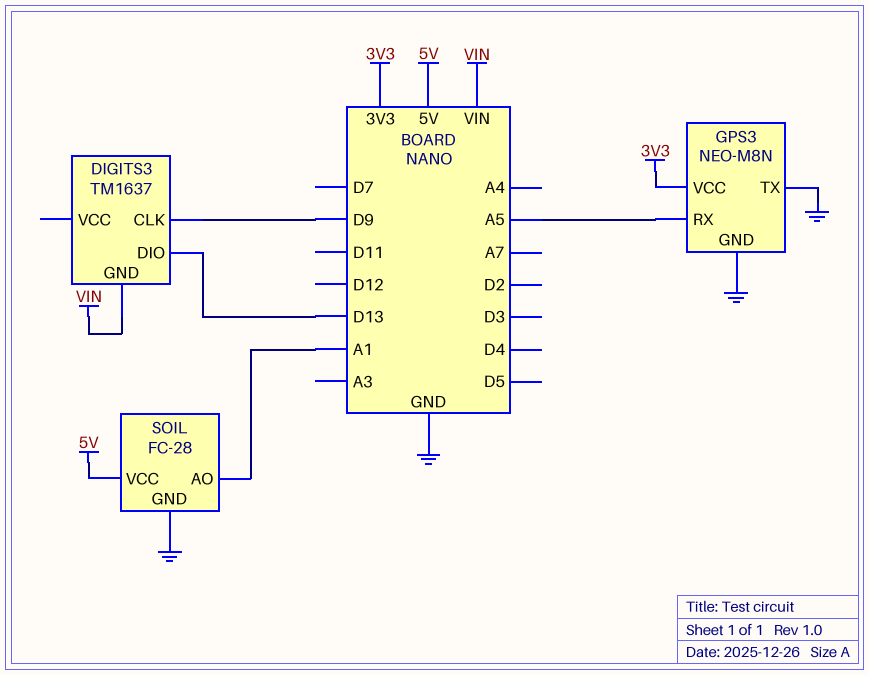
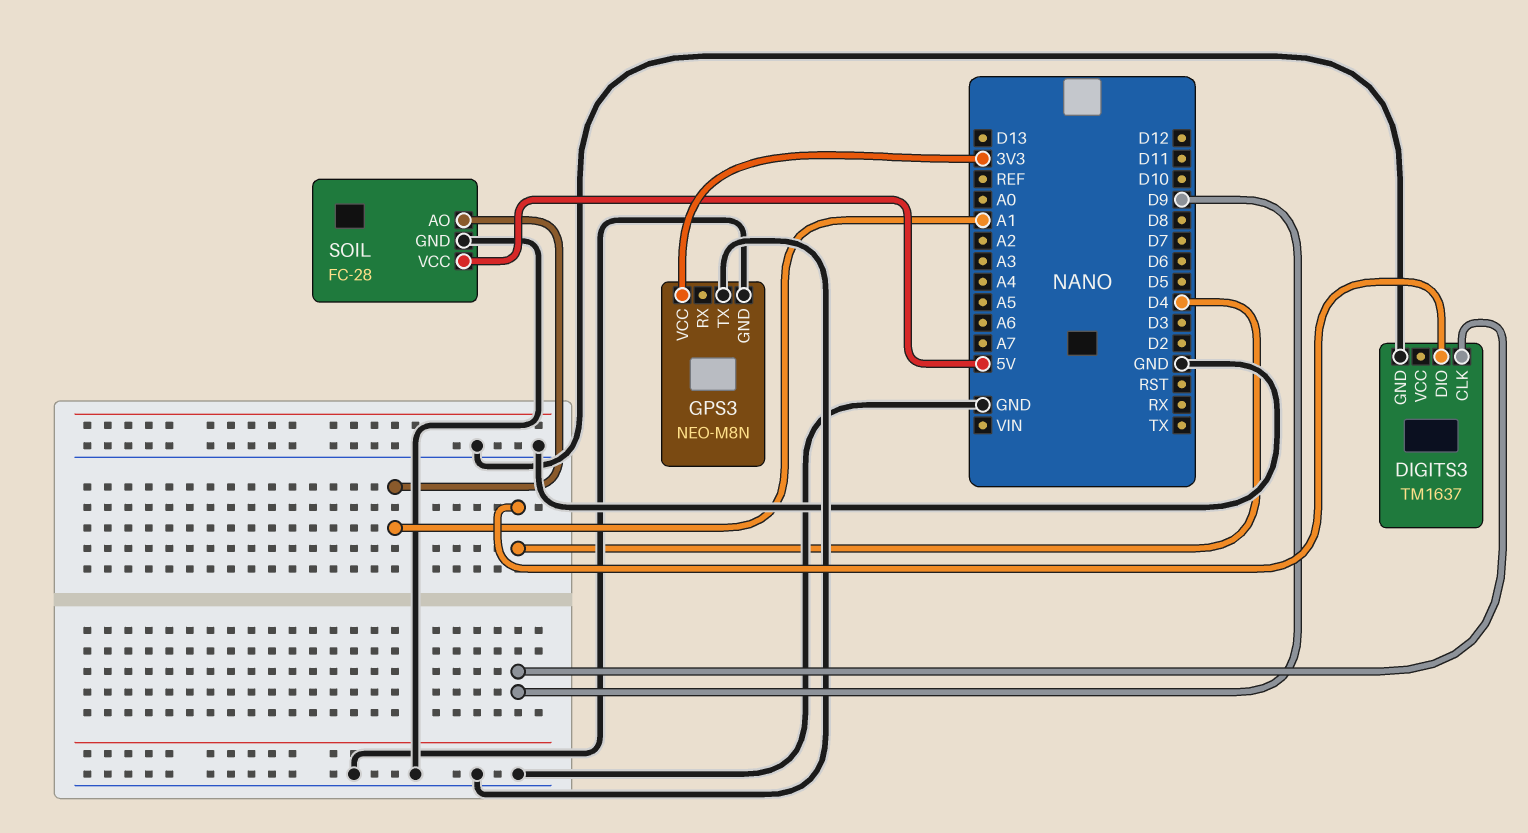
DIGITS3 pin DIO: D13 -> D4
DIGITS3 pin GND: VIN -> GND
GPS3 pin RX: A5 -> none

